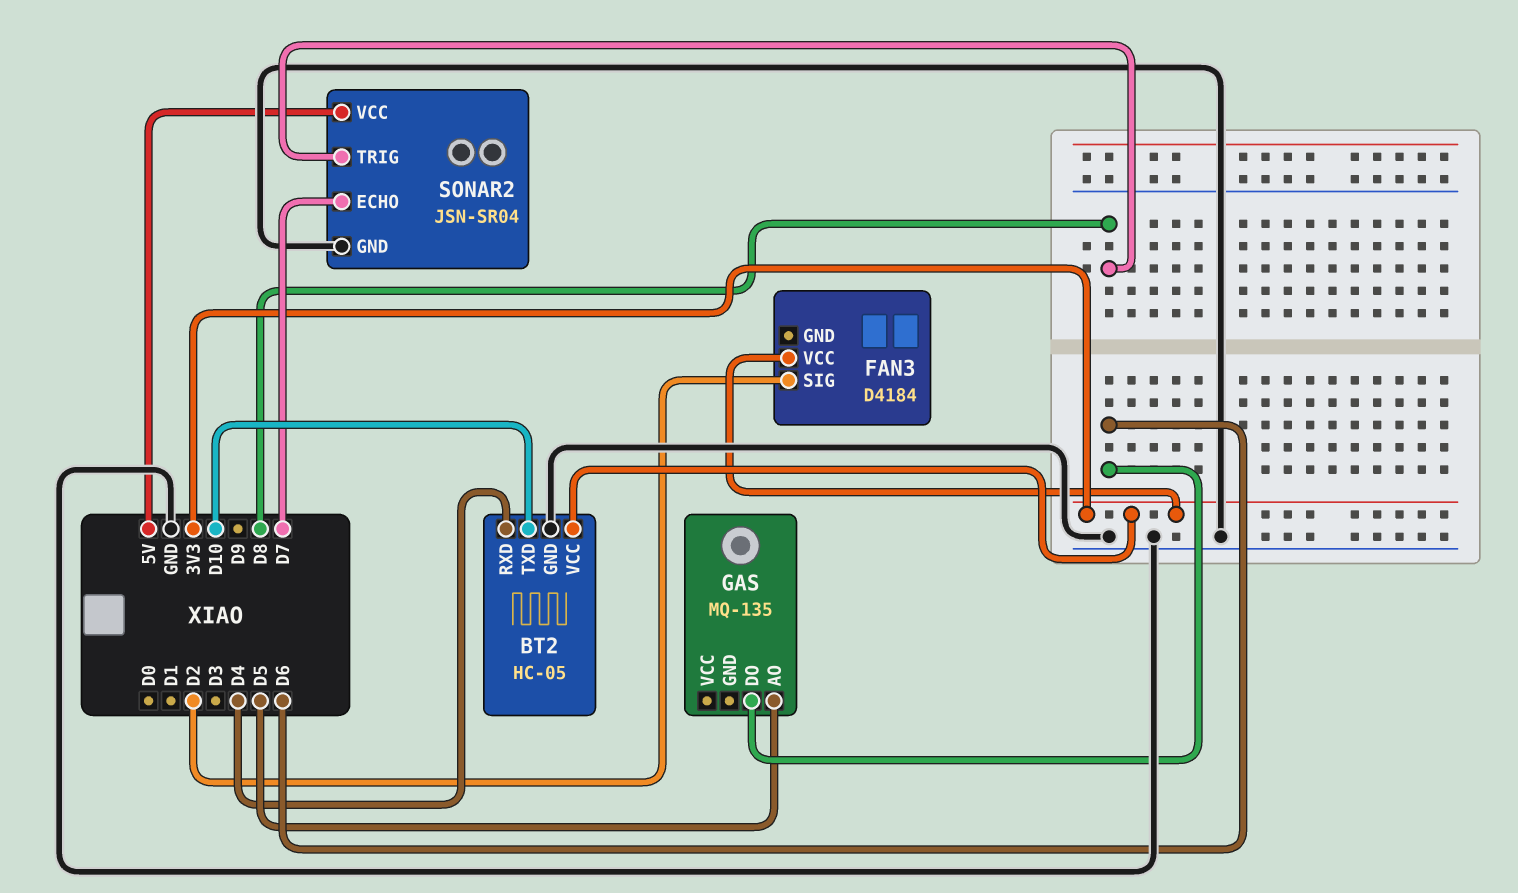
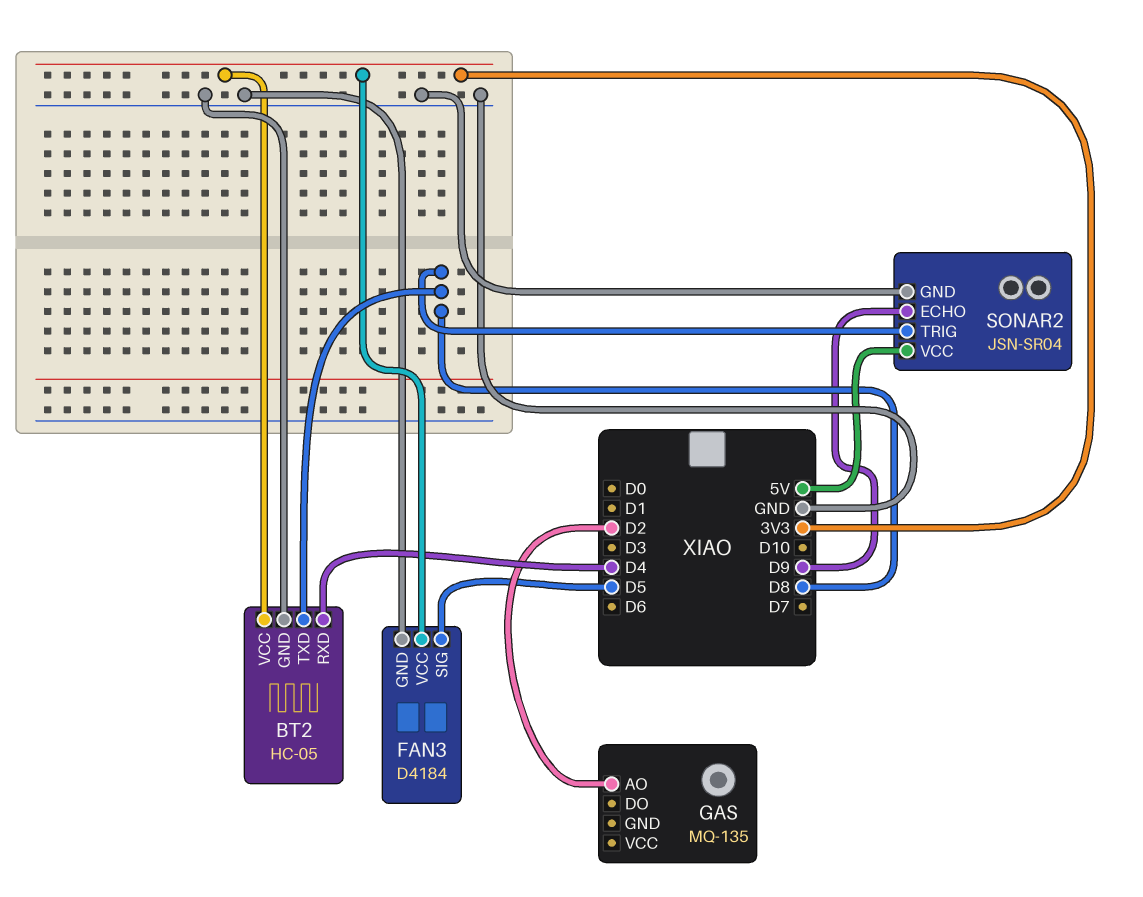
BT2 pin TXD: D10 -> D8
FAN3 pin GND: none -> GND
FAN3 pin SIG: D2 -> D5
GAS pin AO: D5 -> D2
GAS pin DO: D6 -> none
SONAR2 pin ECHO: D7 -> D9

